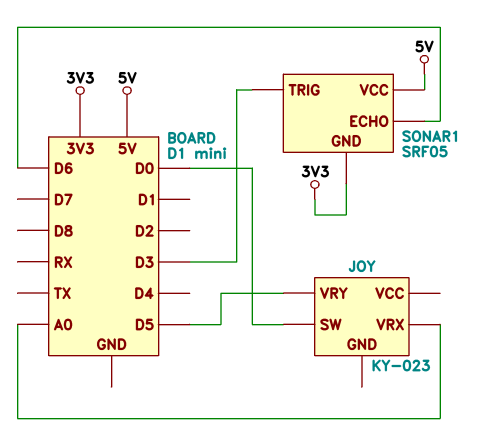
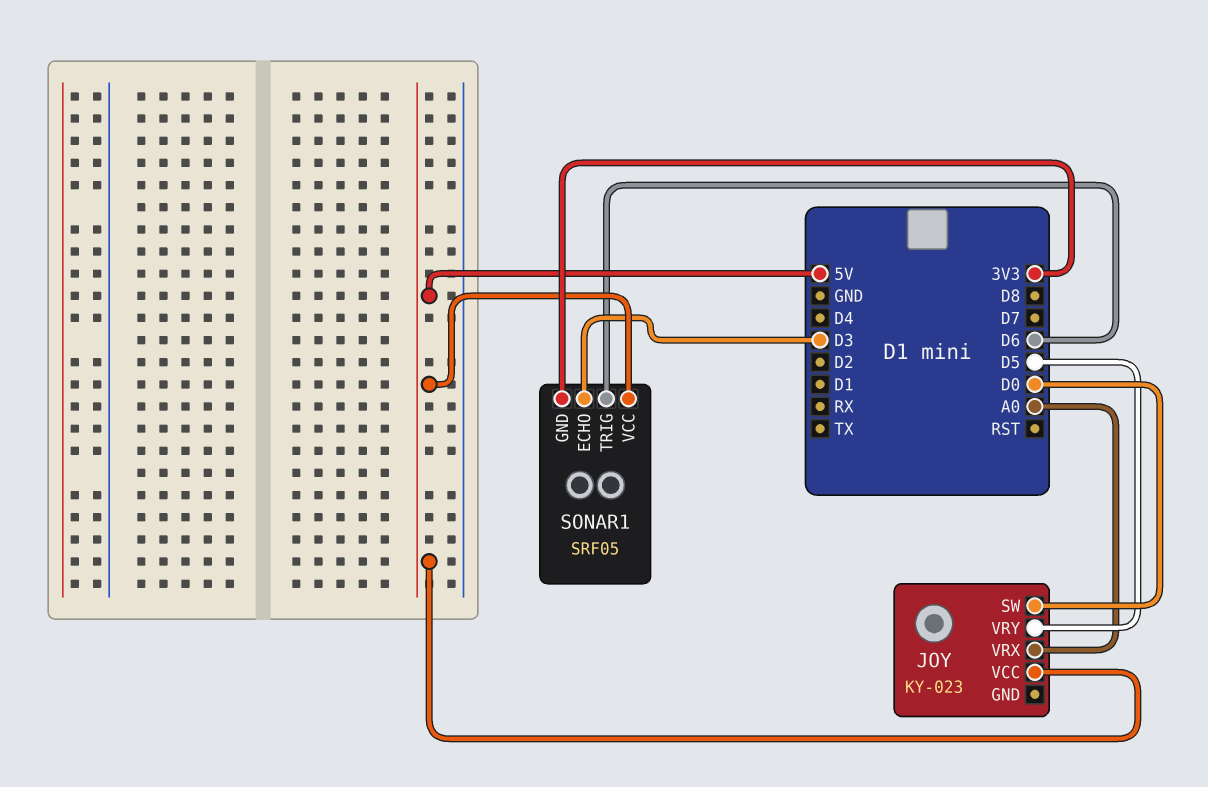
JOY pin VCC: none -> 5V
SONAR1 pin ECHO: D6 -> D3
SONAR1 pin TRIG: D3 -> D6

